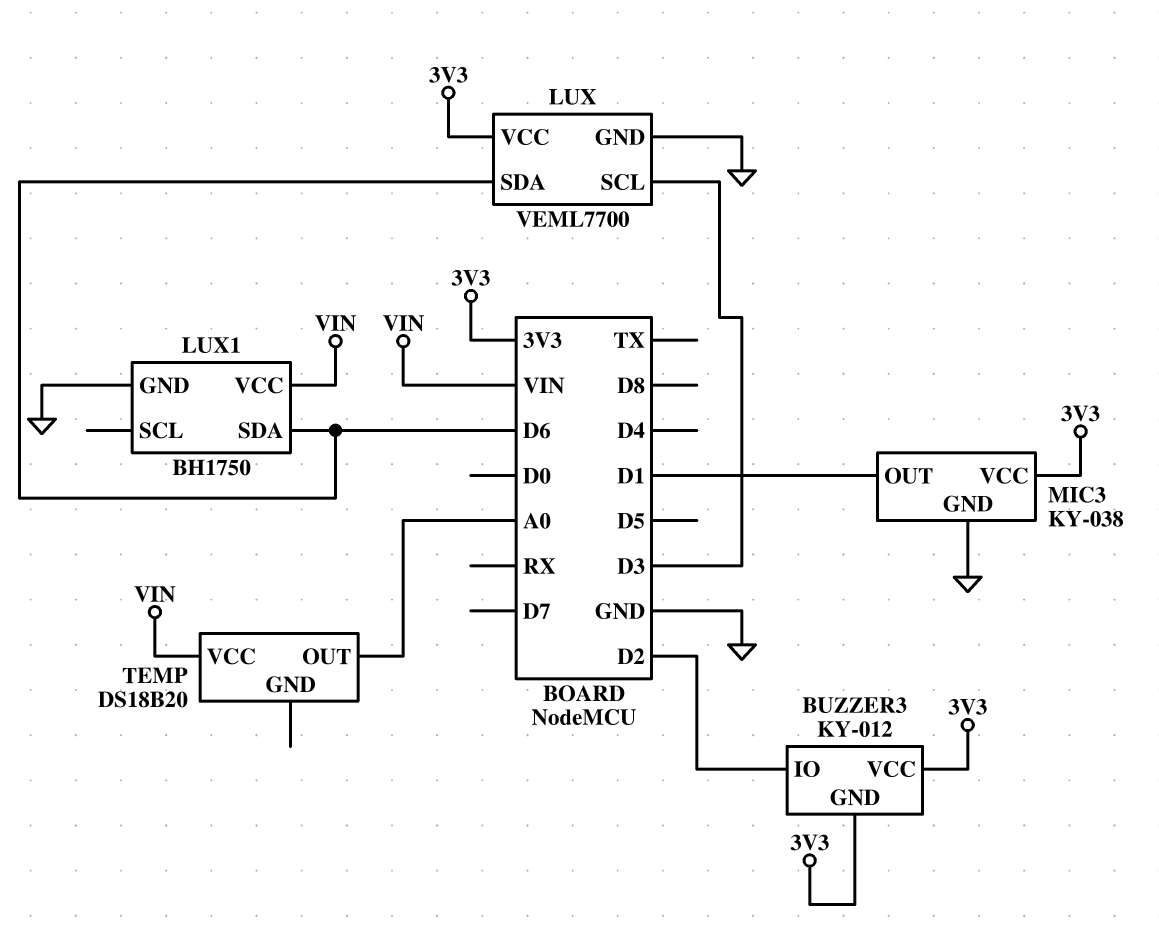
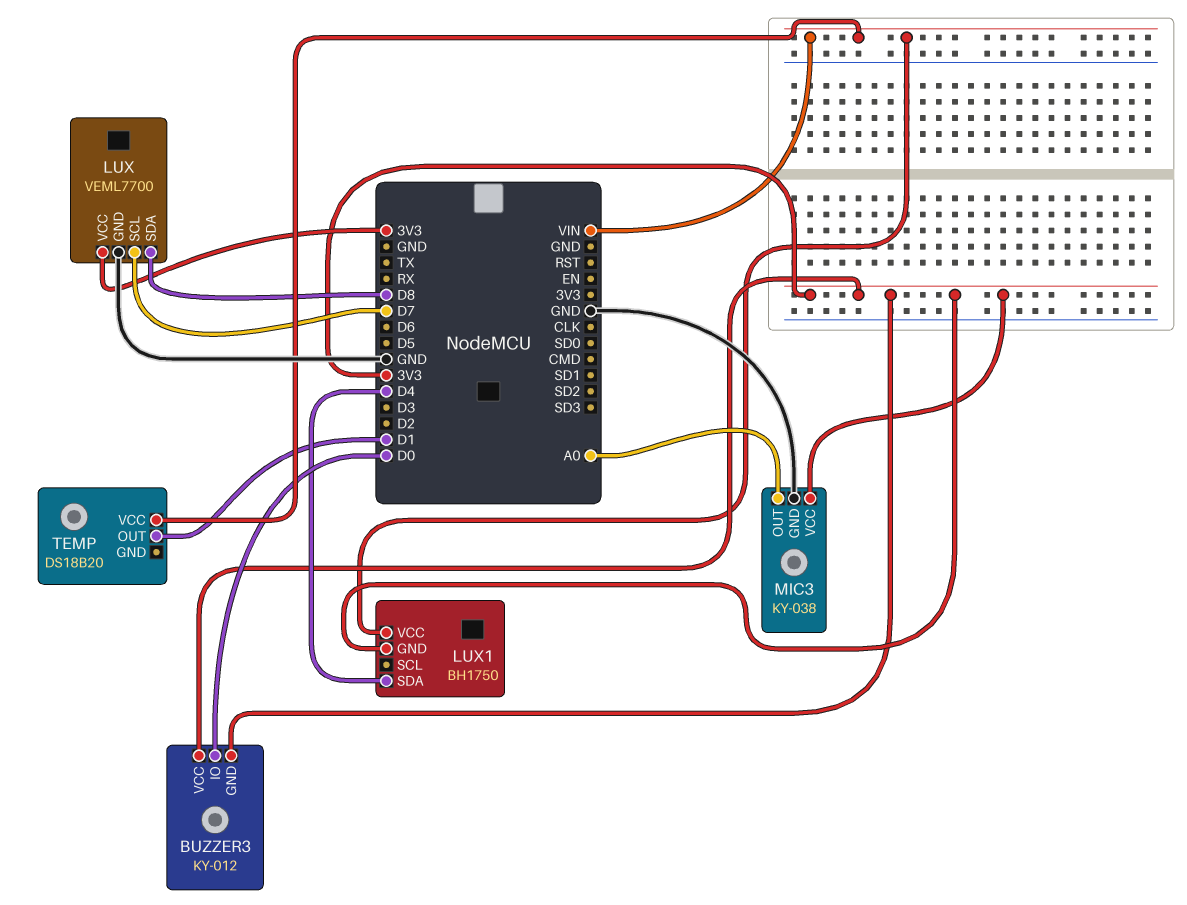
BUZZER3 pin IO: D2 -> D0
LUX pin SCL: D3 -> D7
LUX pin SDA: D6 -> D8
LUX1 pin GND: GND -> 3V3
LUX1 pin SDA: D6 -> D4
MIC3 pin OUT: D1 -> A0
TEMP pin OUT: A0 -> D1

